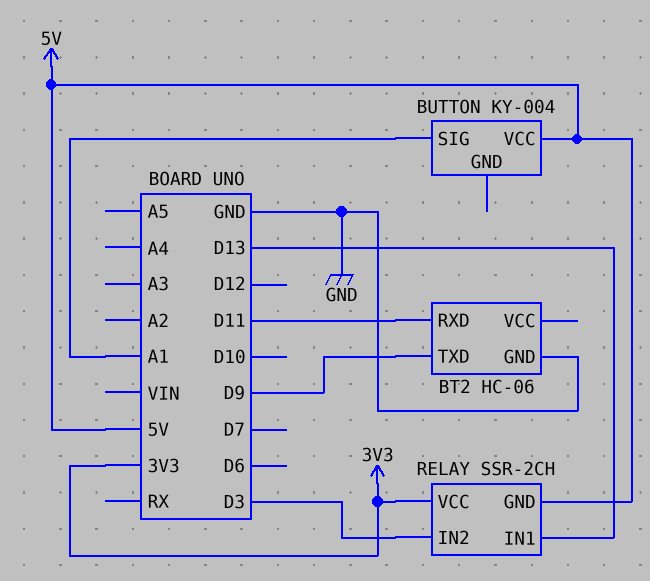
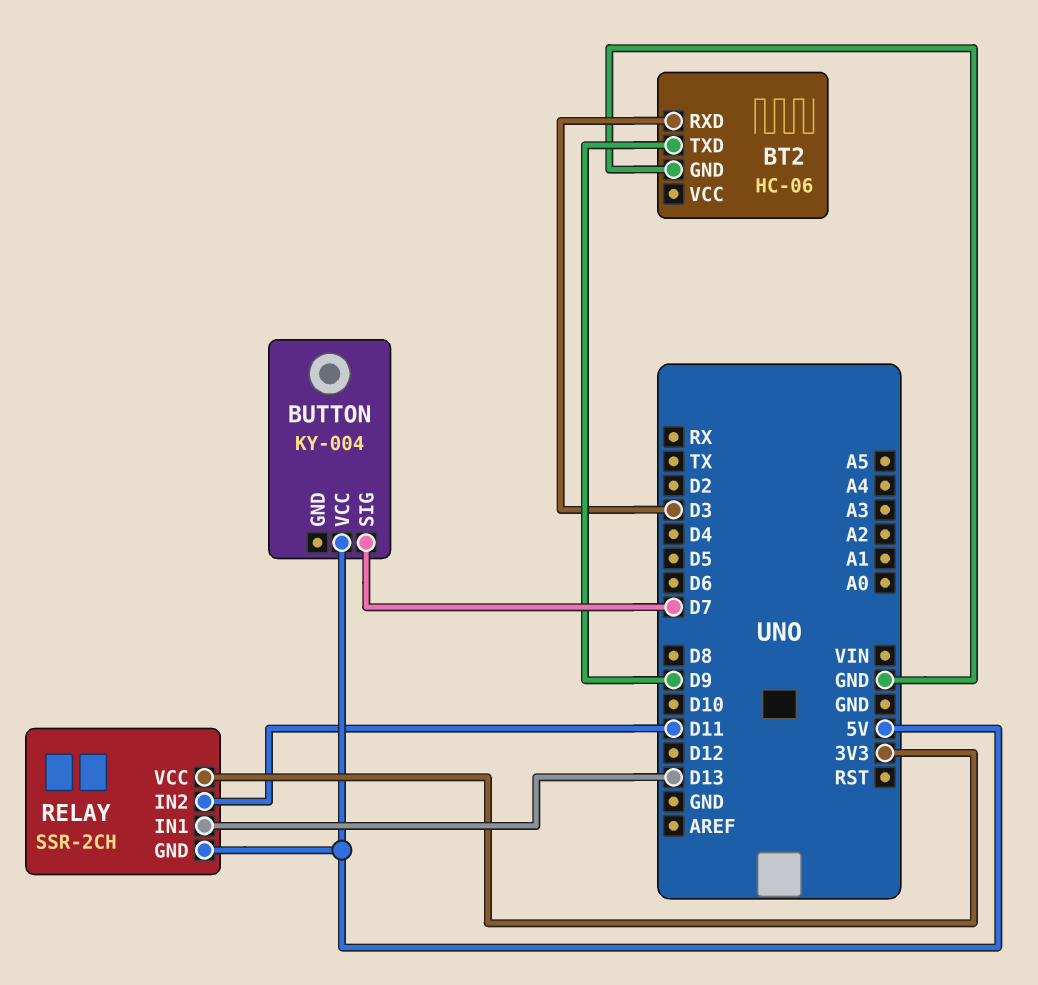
BT2 pin RXD: D11 -> D3
BUTTON pin SIG: A1 -> D7
RELAY pin IN2: D3 -> D11

